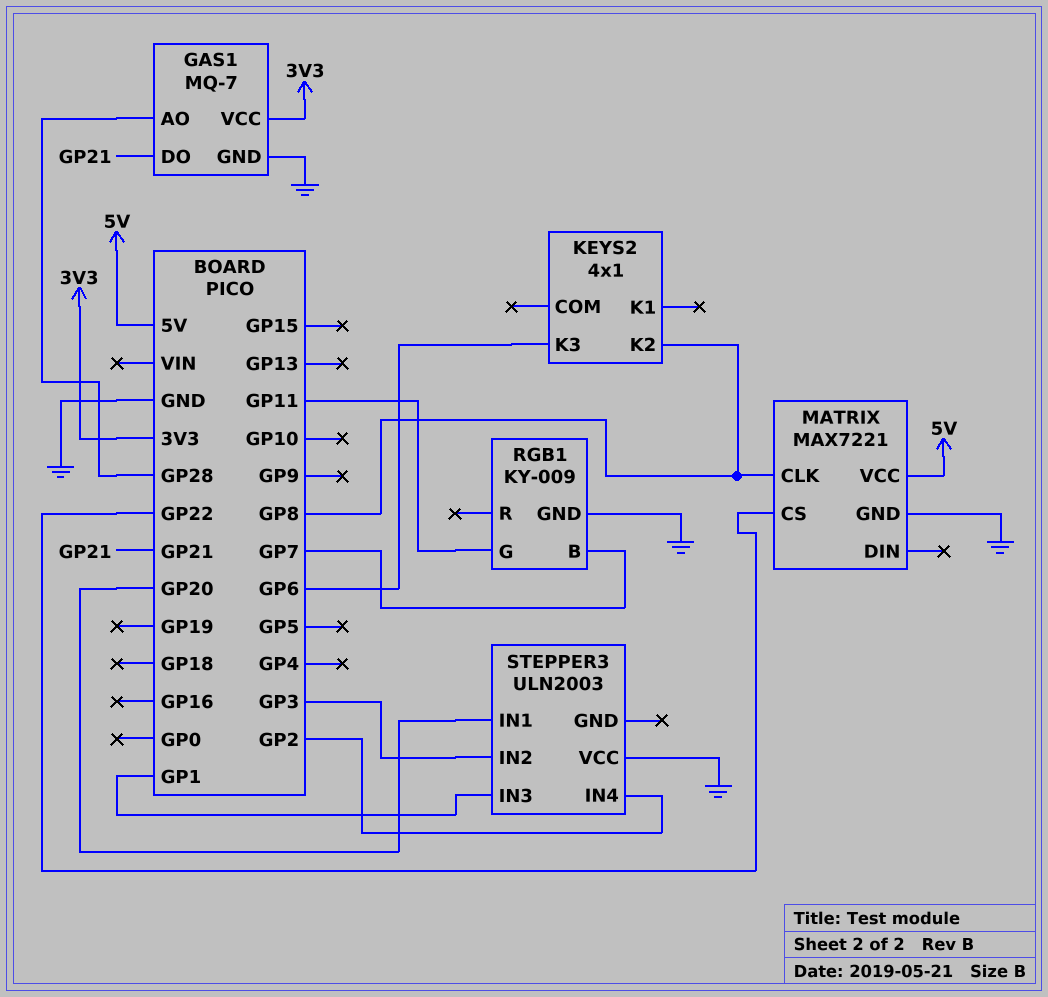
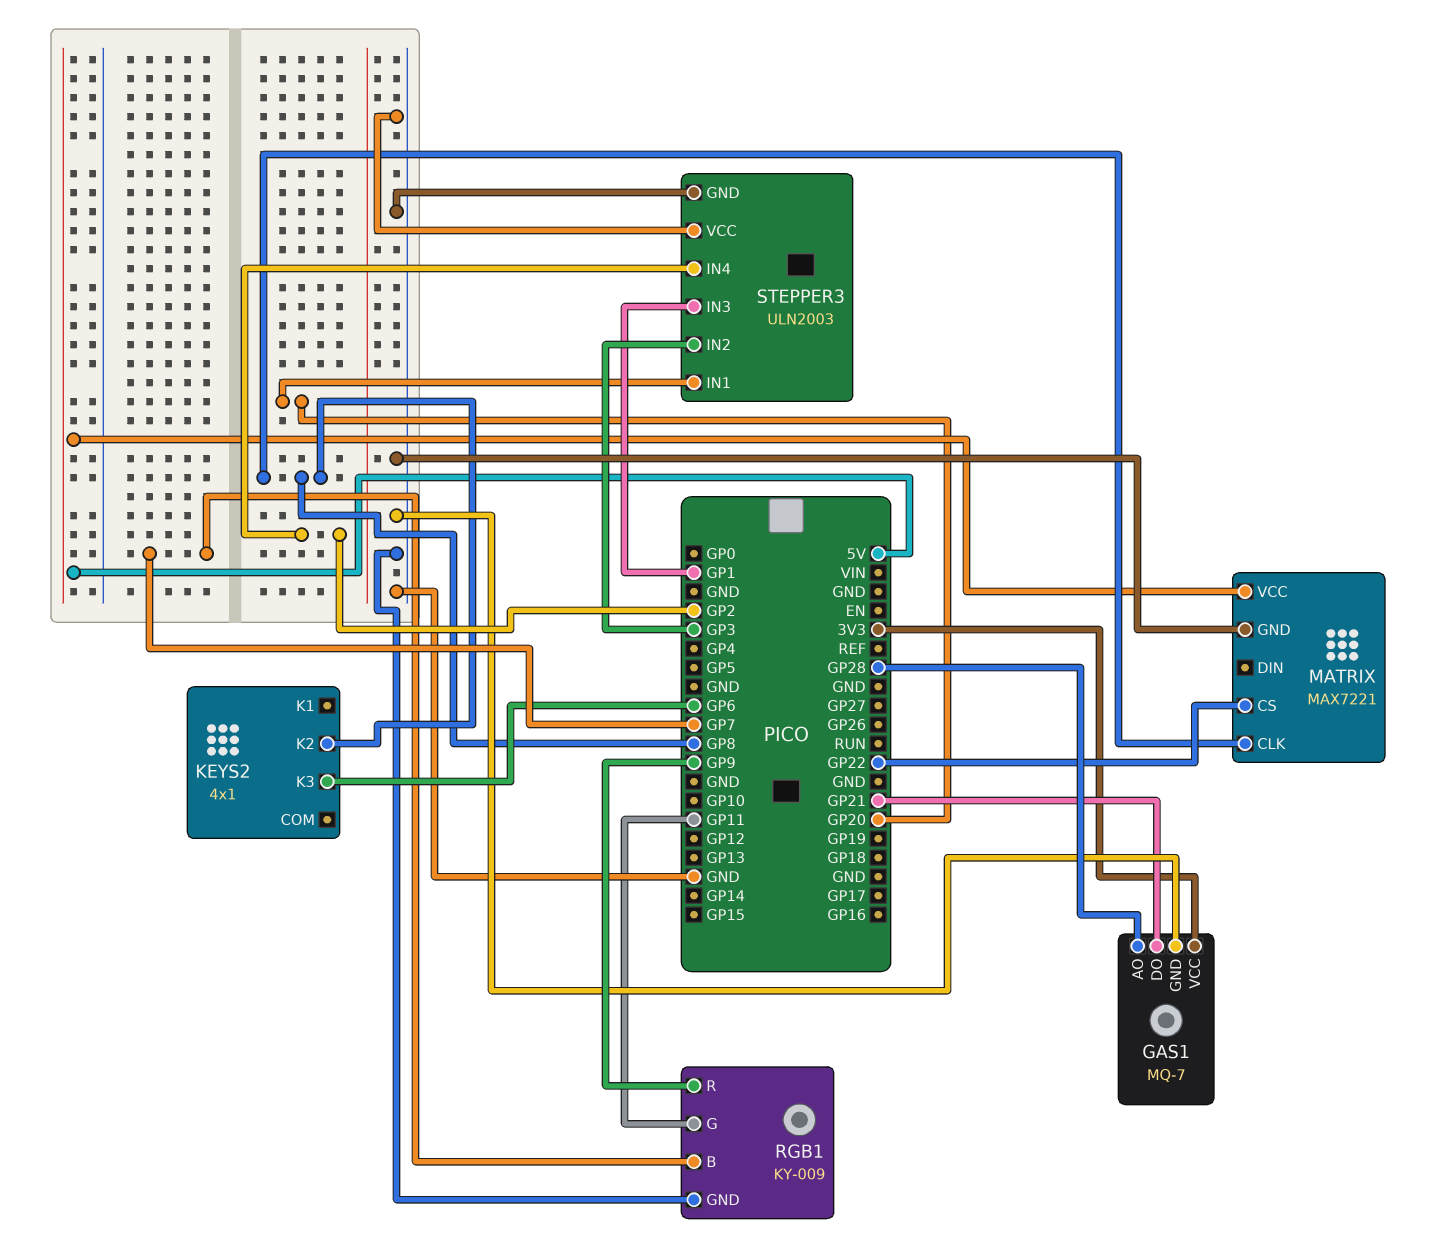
RGB1 pin R: none -> GP9
STEPPER3 pin GND: none -> GND

